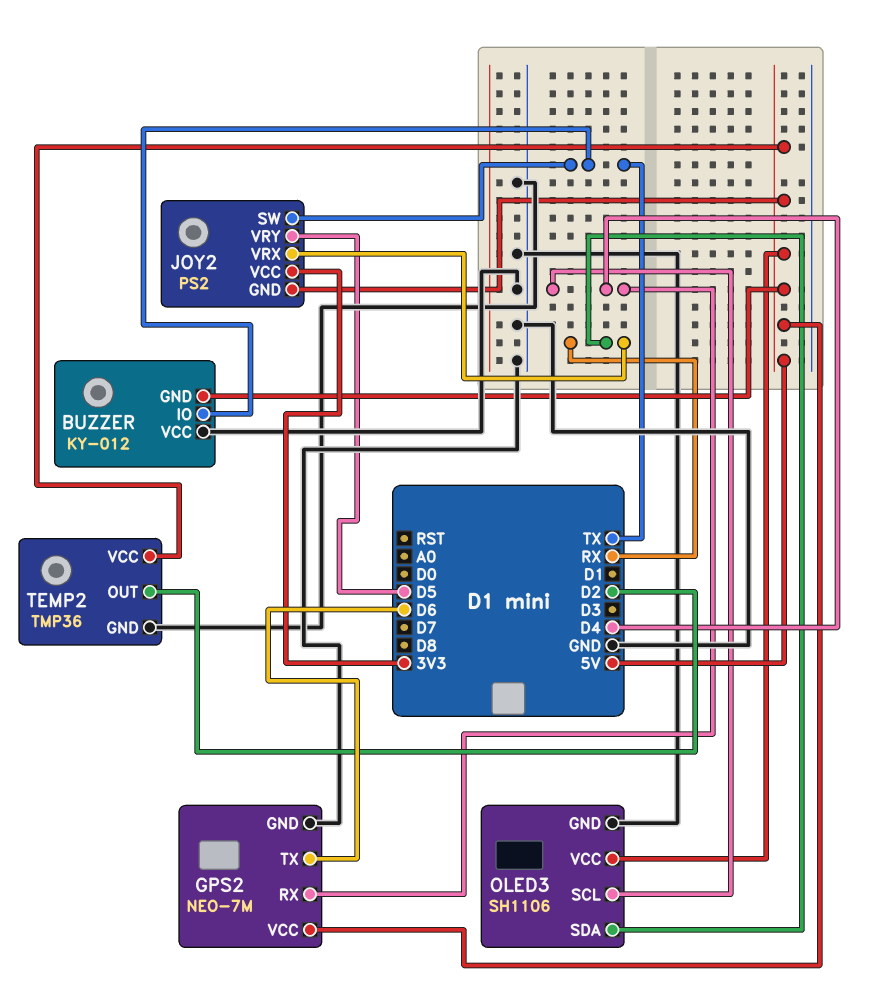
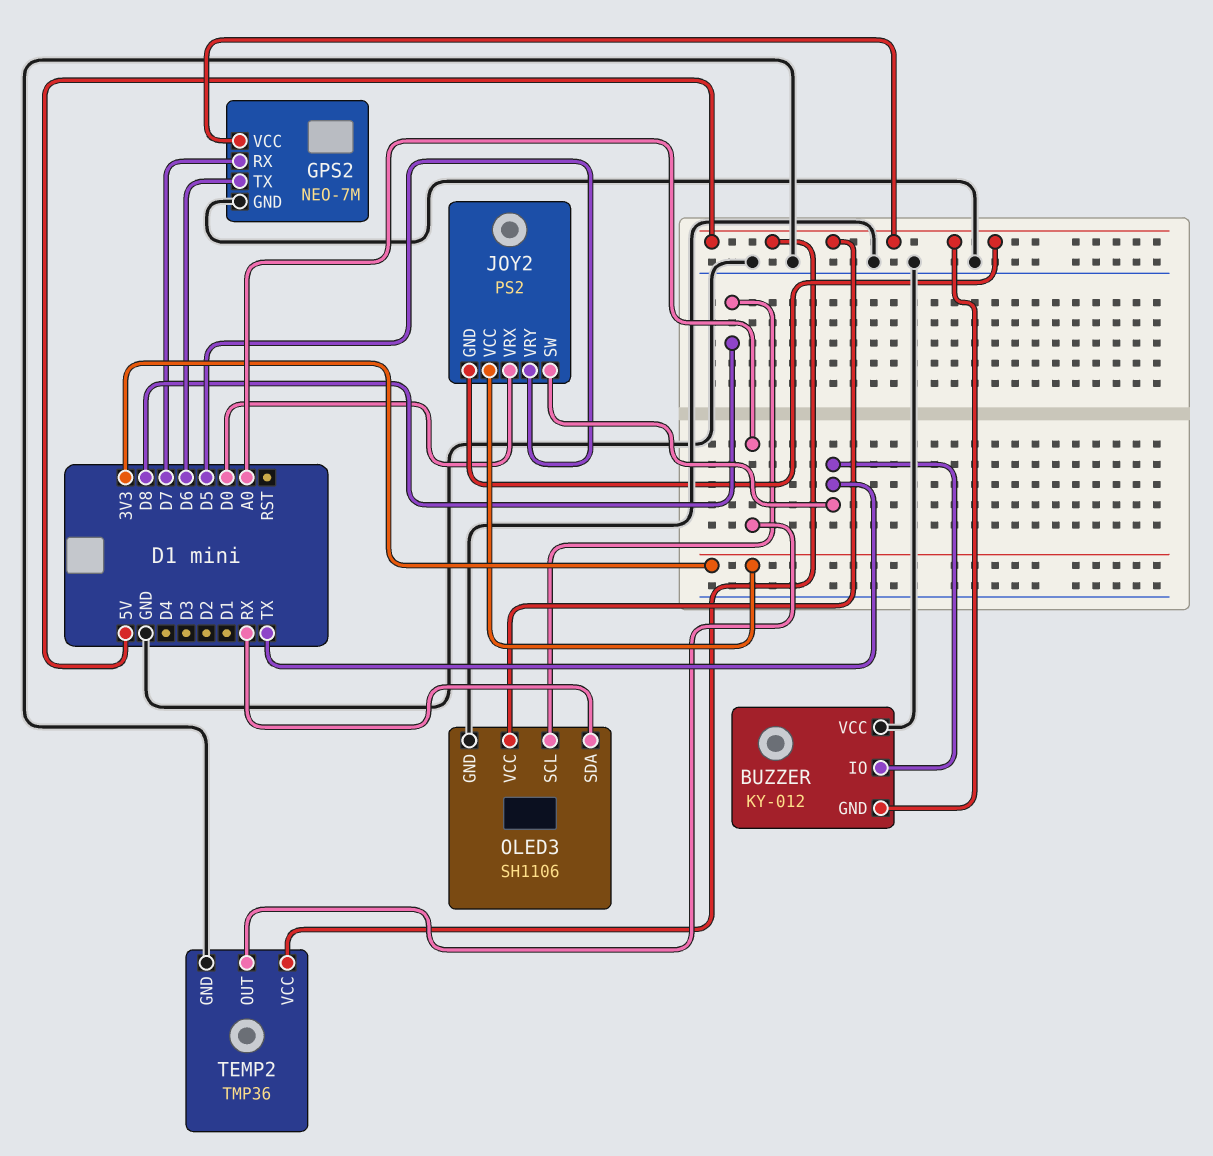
GPS2 pin RX: D4 -> D7
JOY2 pin VRX: RX -> D0
OLED3 pin SCL: D4 -> D8
TEMP2 pin OUT: D2 -> A0

